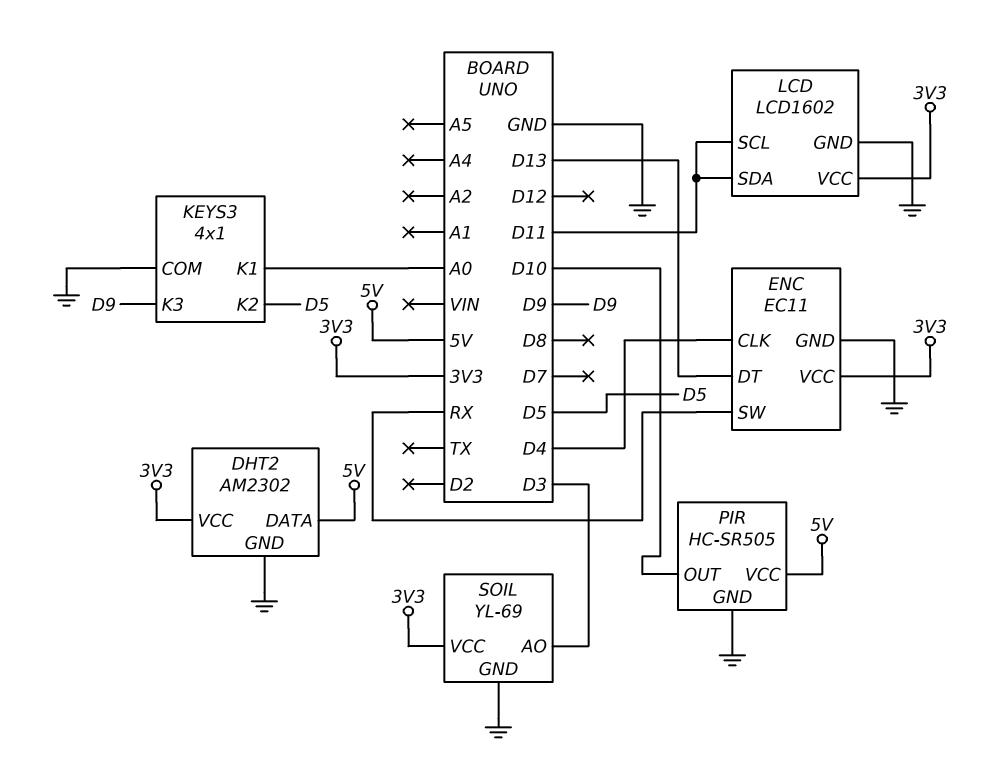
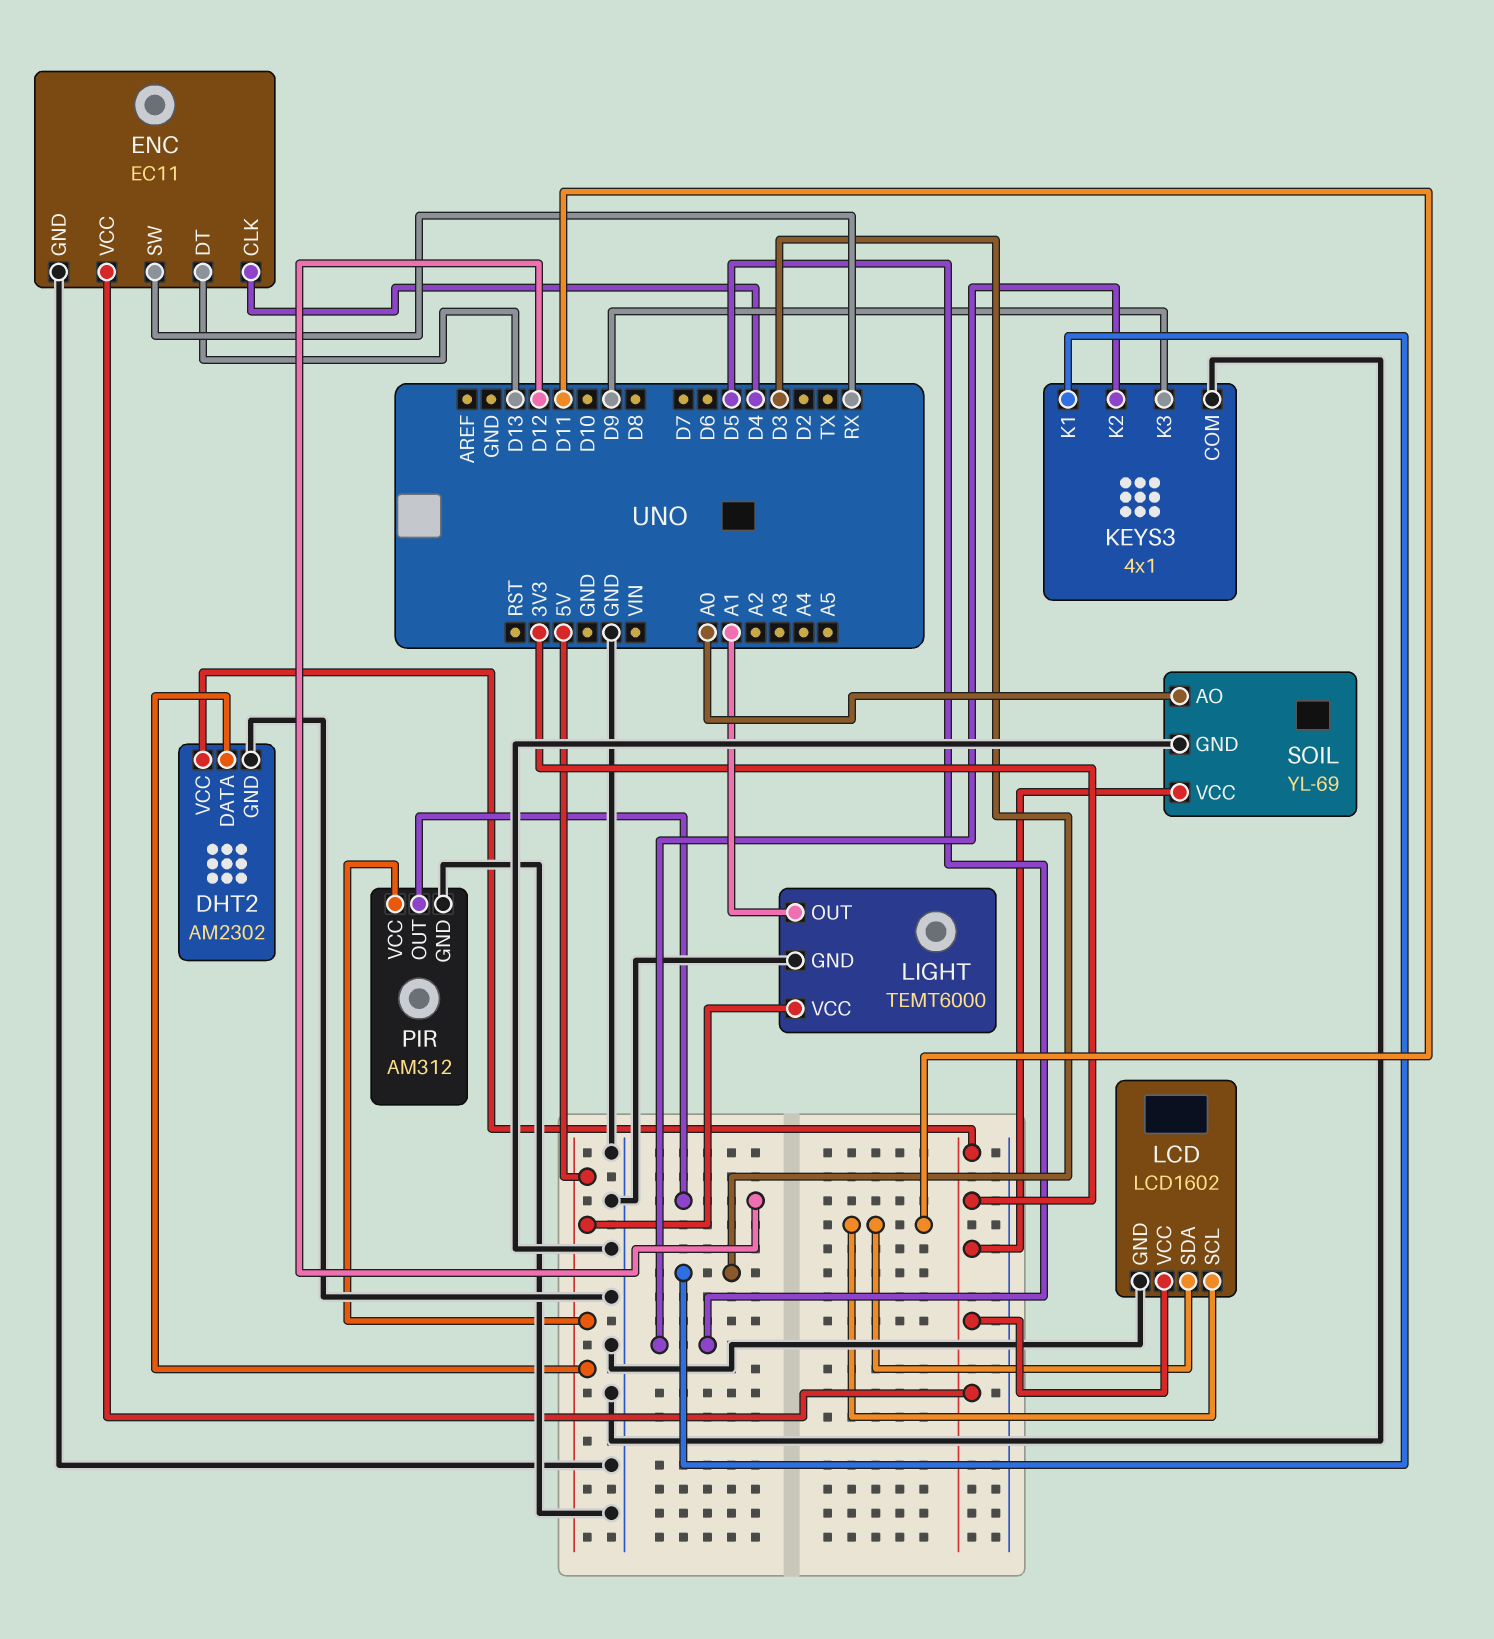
KEYS3 pin K1: A0 -> D3
LIGHT: none -> TEMT6000
LIGHT pin GND: none -> GND
LIGHT pin OUT: none -> A1
LIGHT pin VCC: none -> 5V
PIR: HC-SR505 -> AM312
PIR pin OUT: D10 -> D12
SOIL pin AO: D3 -> A0

